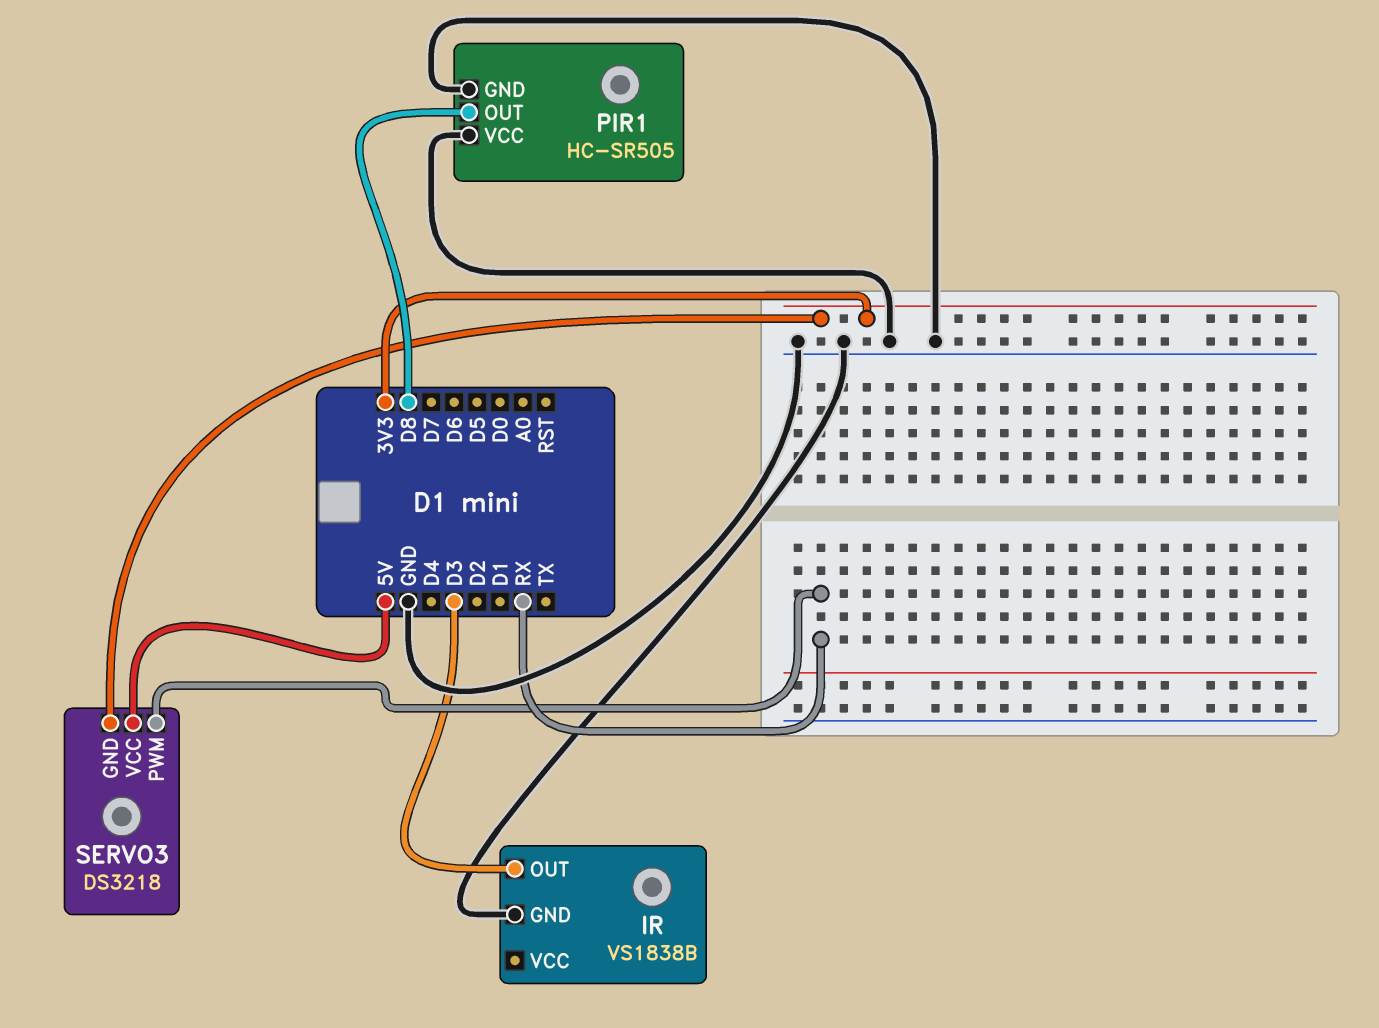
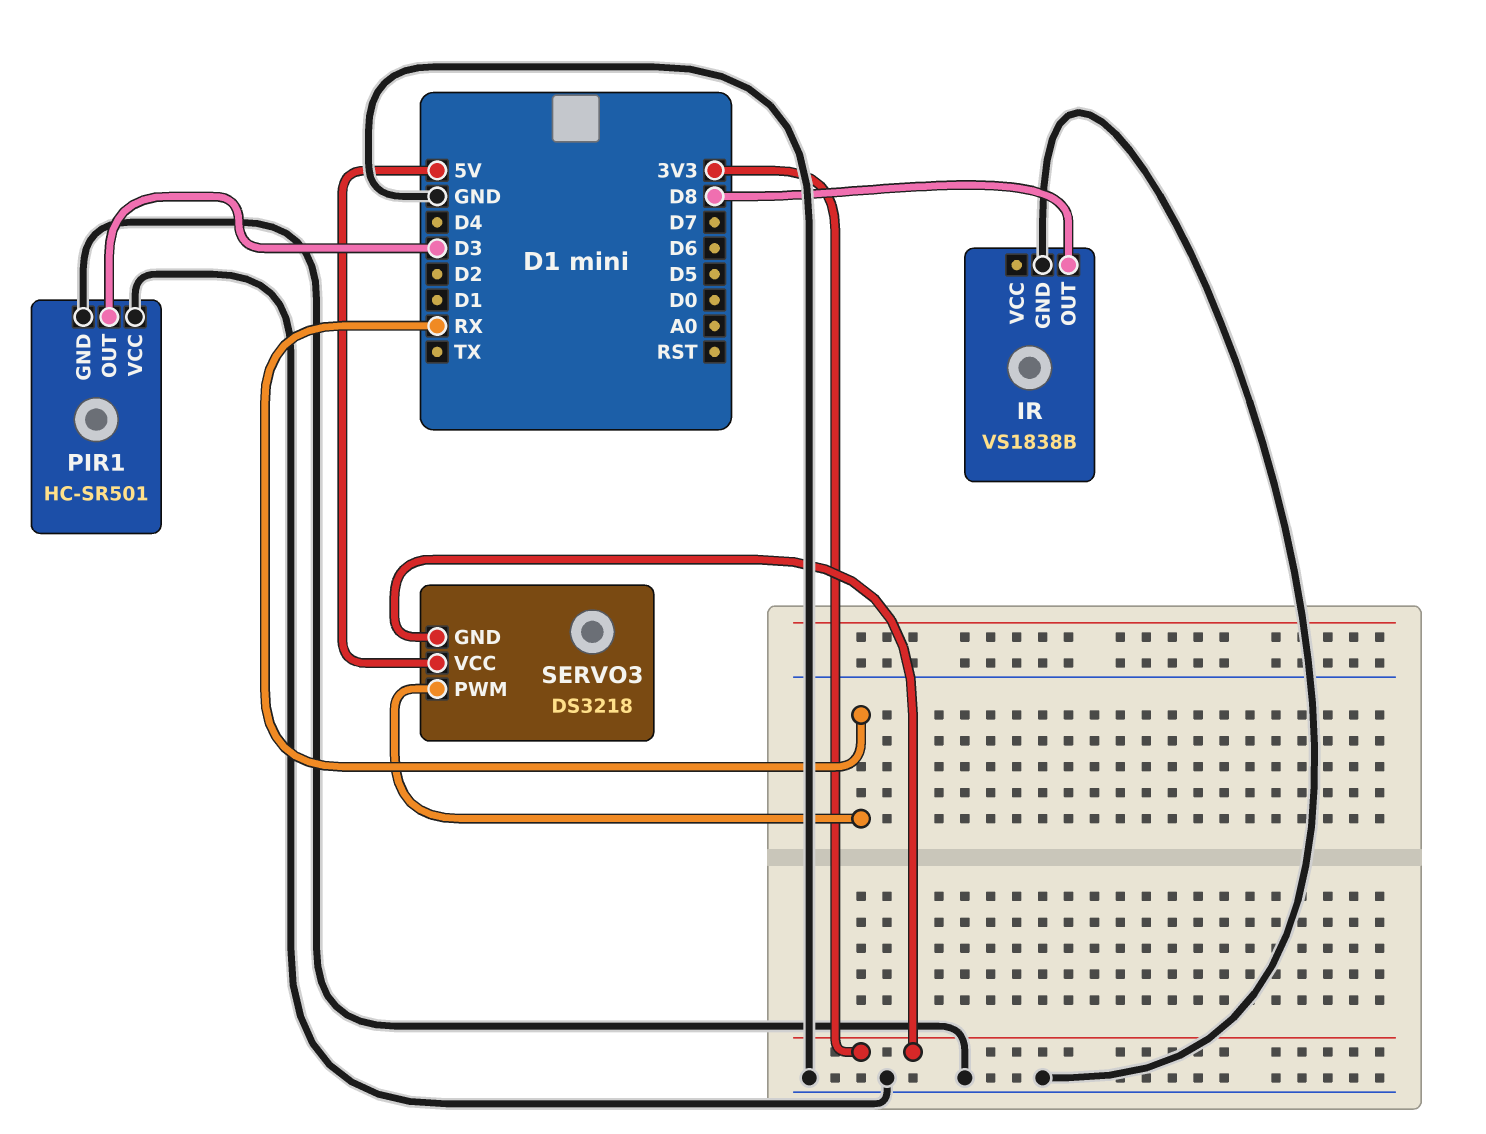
IR pin OUT: D3 -> D8
PIR1: HC-SR505 -> HC-SR501
PIR1 pin OUT: D8 -> D3

